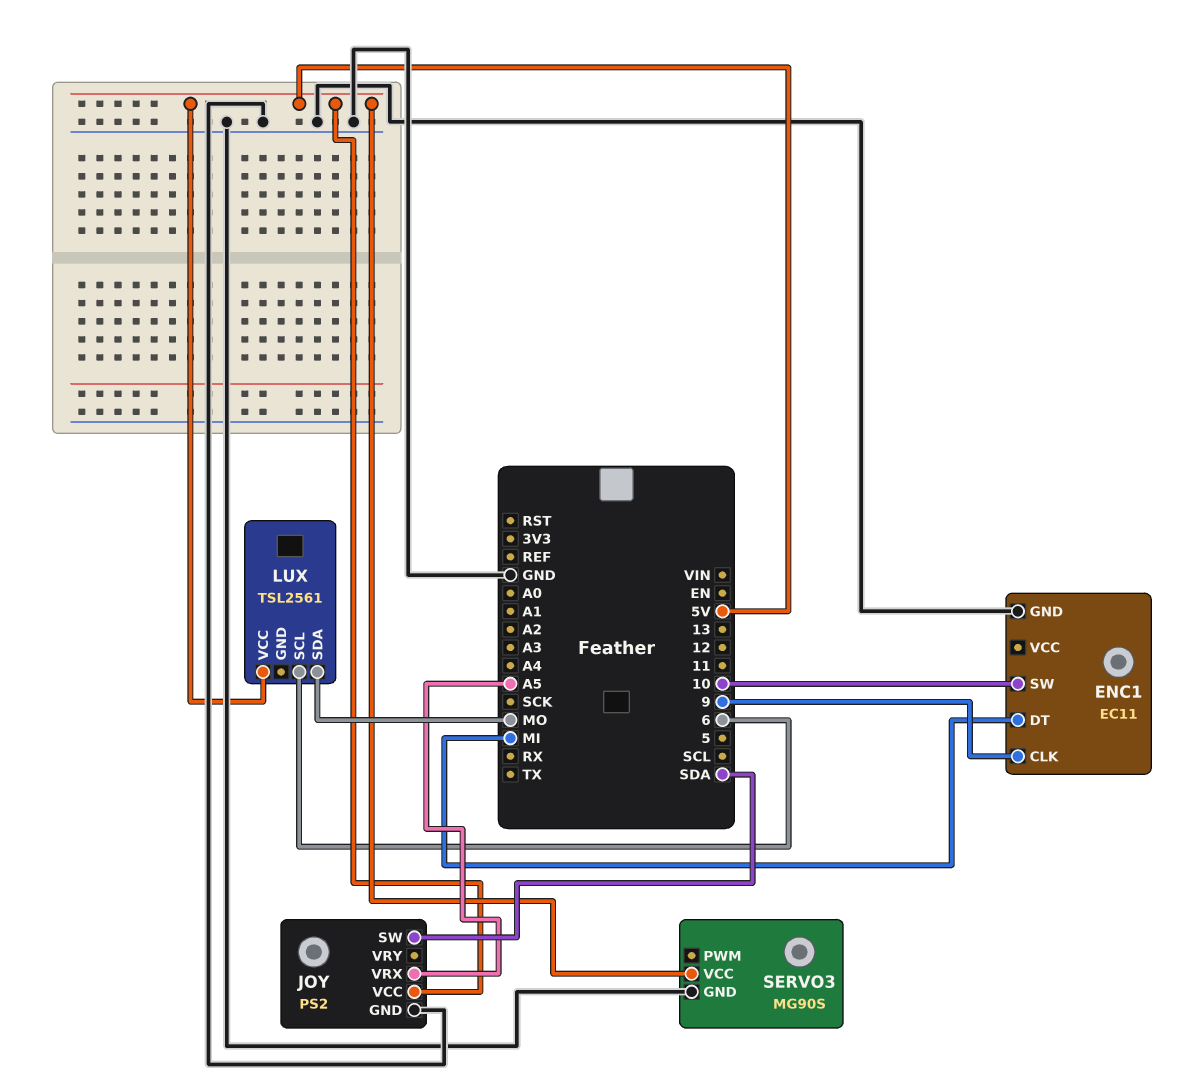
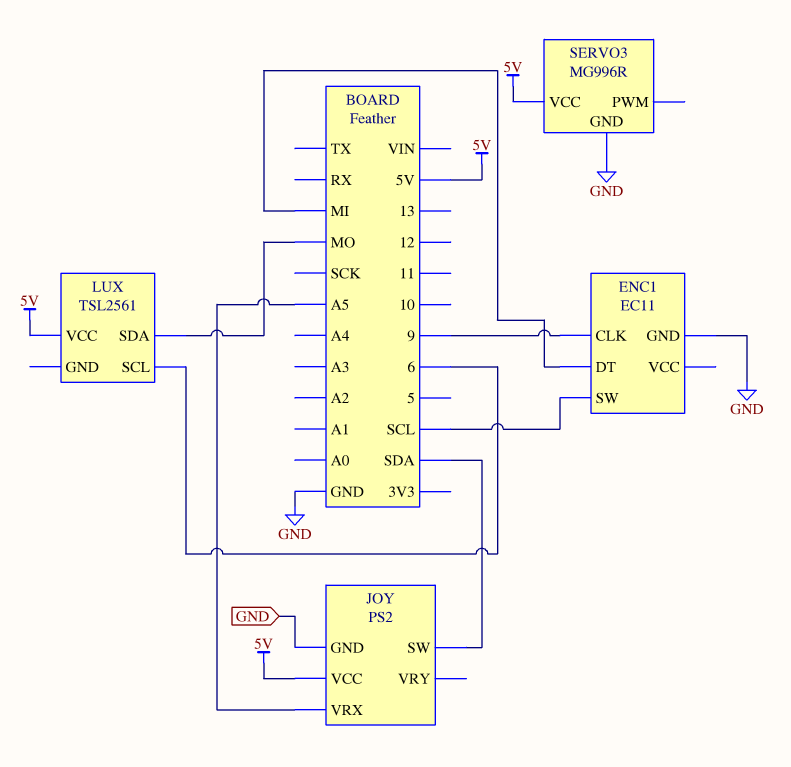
ENC1 pin SW: 10 -> SCL
SERVO3: MG90S -> MG996R

